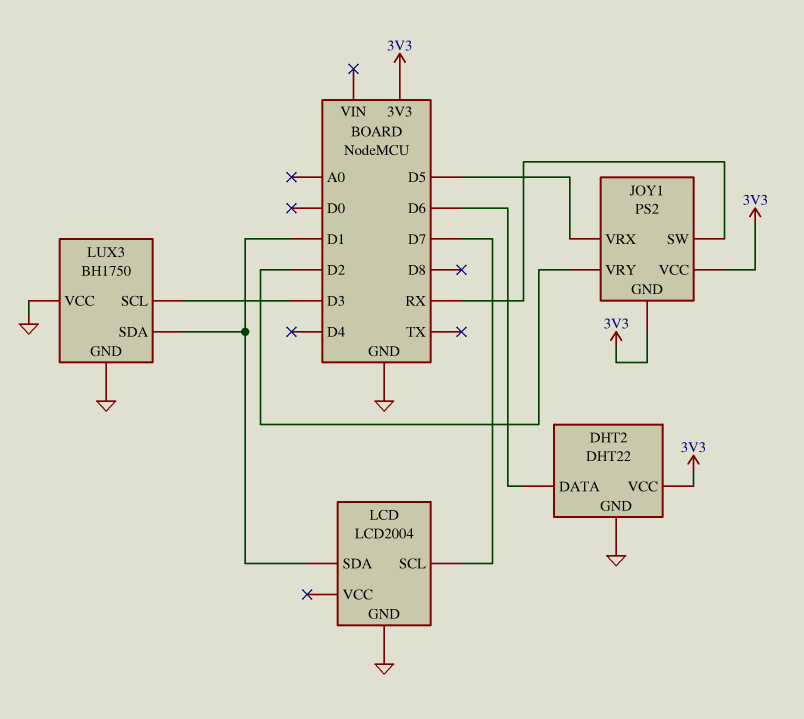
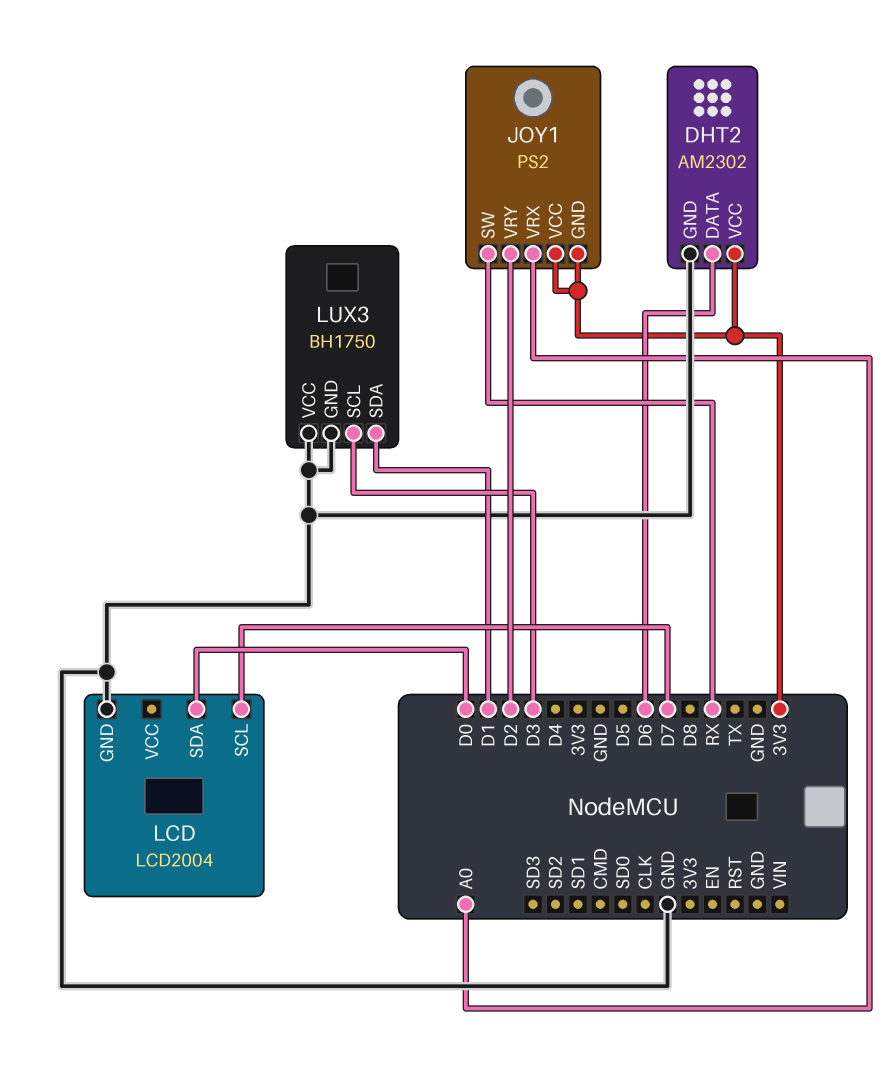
DHT2: DHT22 -> AM2302
JOY1 pin VRX: D5 -> A0
LCD pin SDA: D1 -> D0

